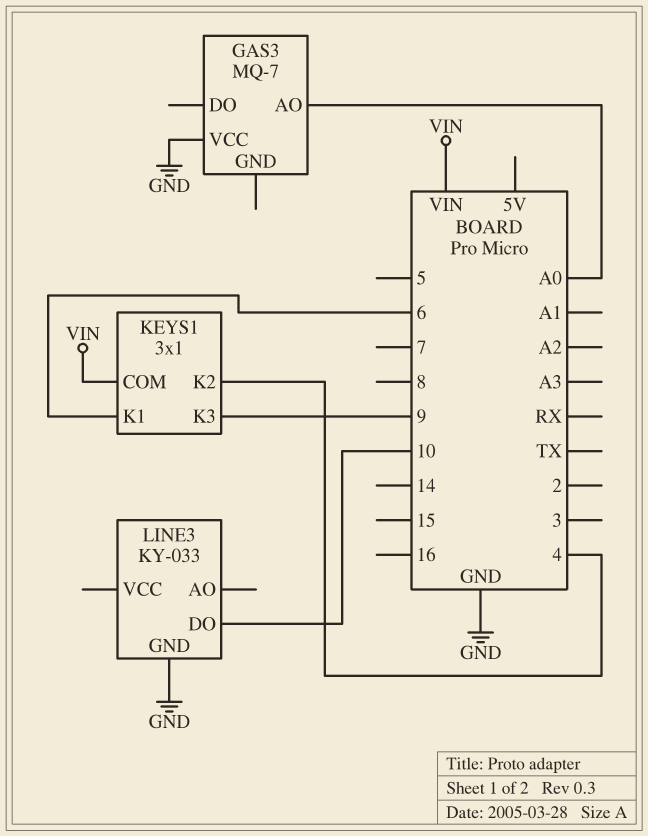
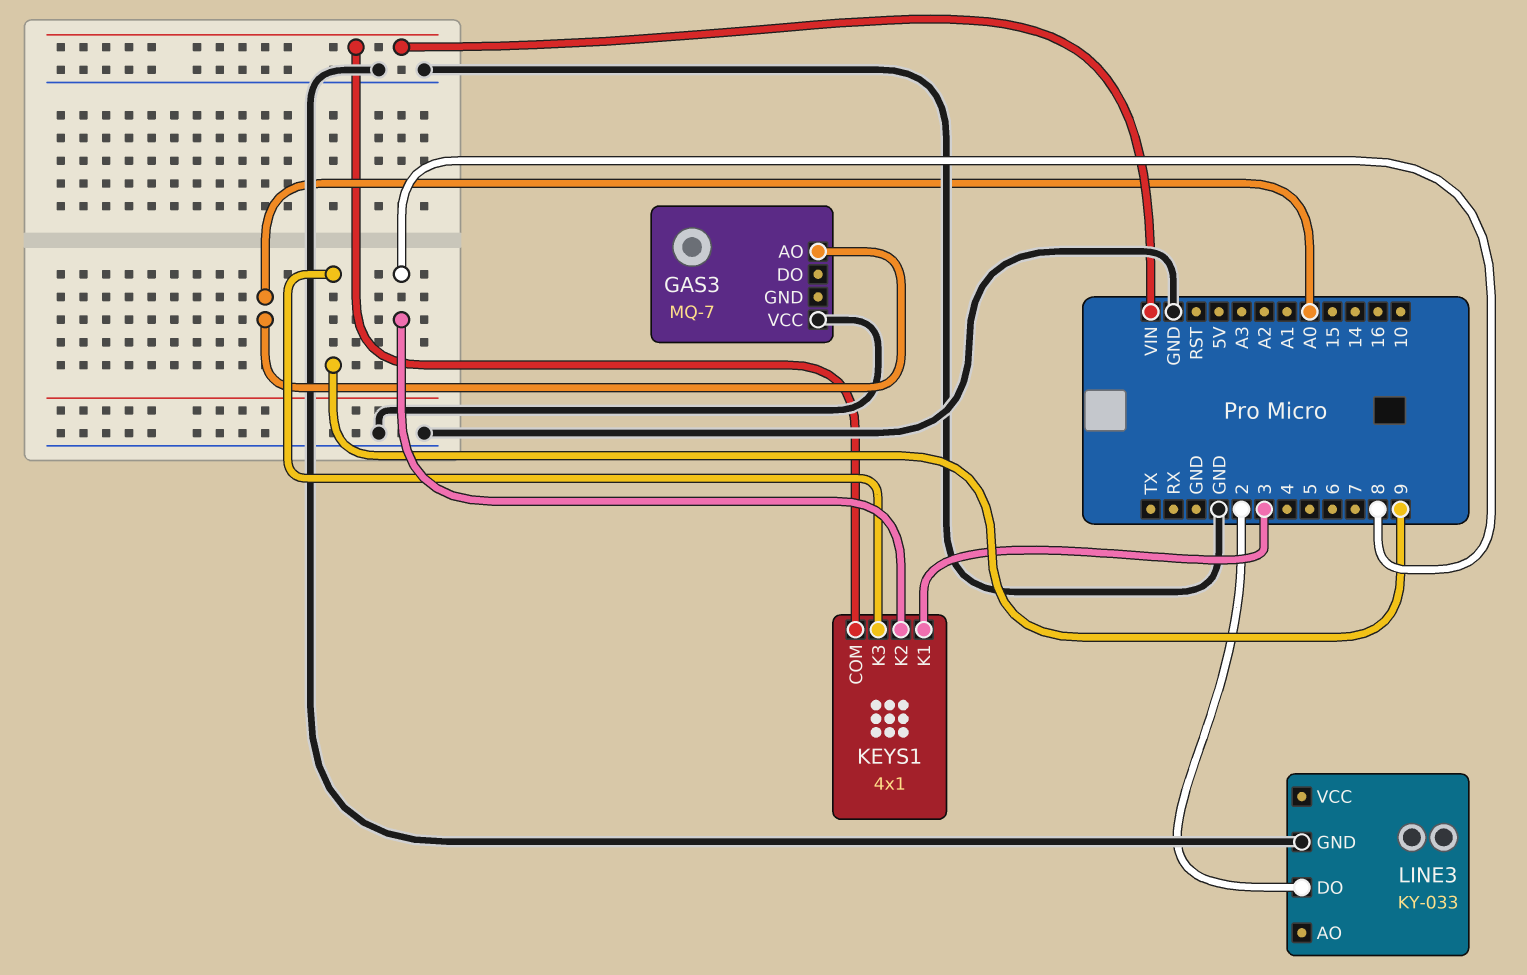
KEYS1: 3x1 -> 4x1
KEYS1 pin K1: 6 -> 3
KEYS1 pin K2: 4 -> 8
LINE3 pin DO: 10 -> 2

